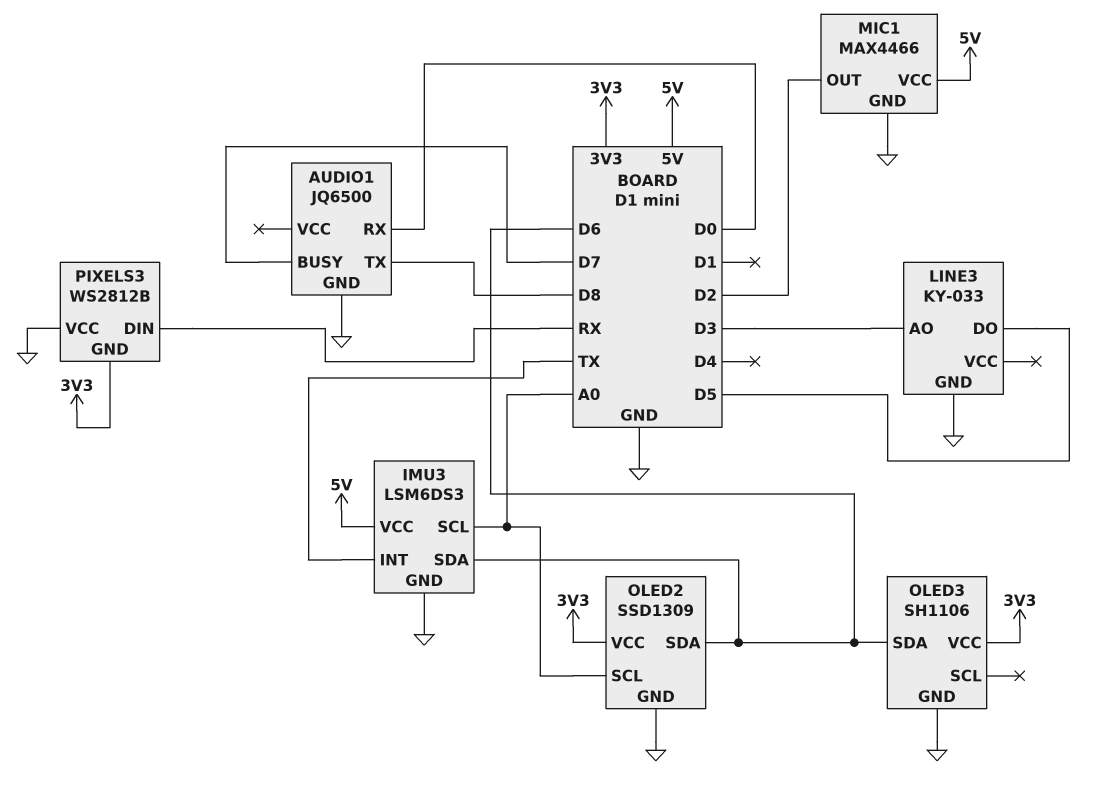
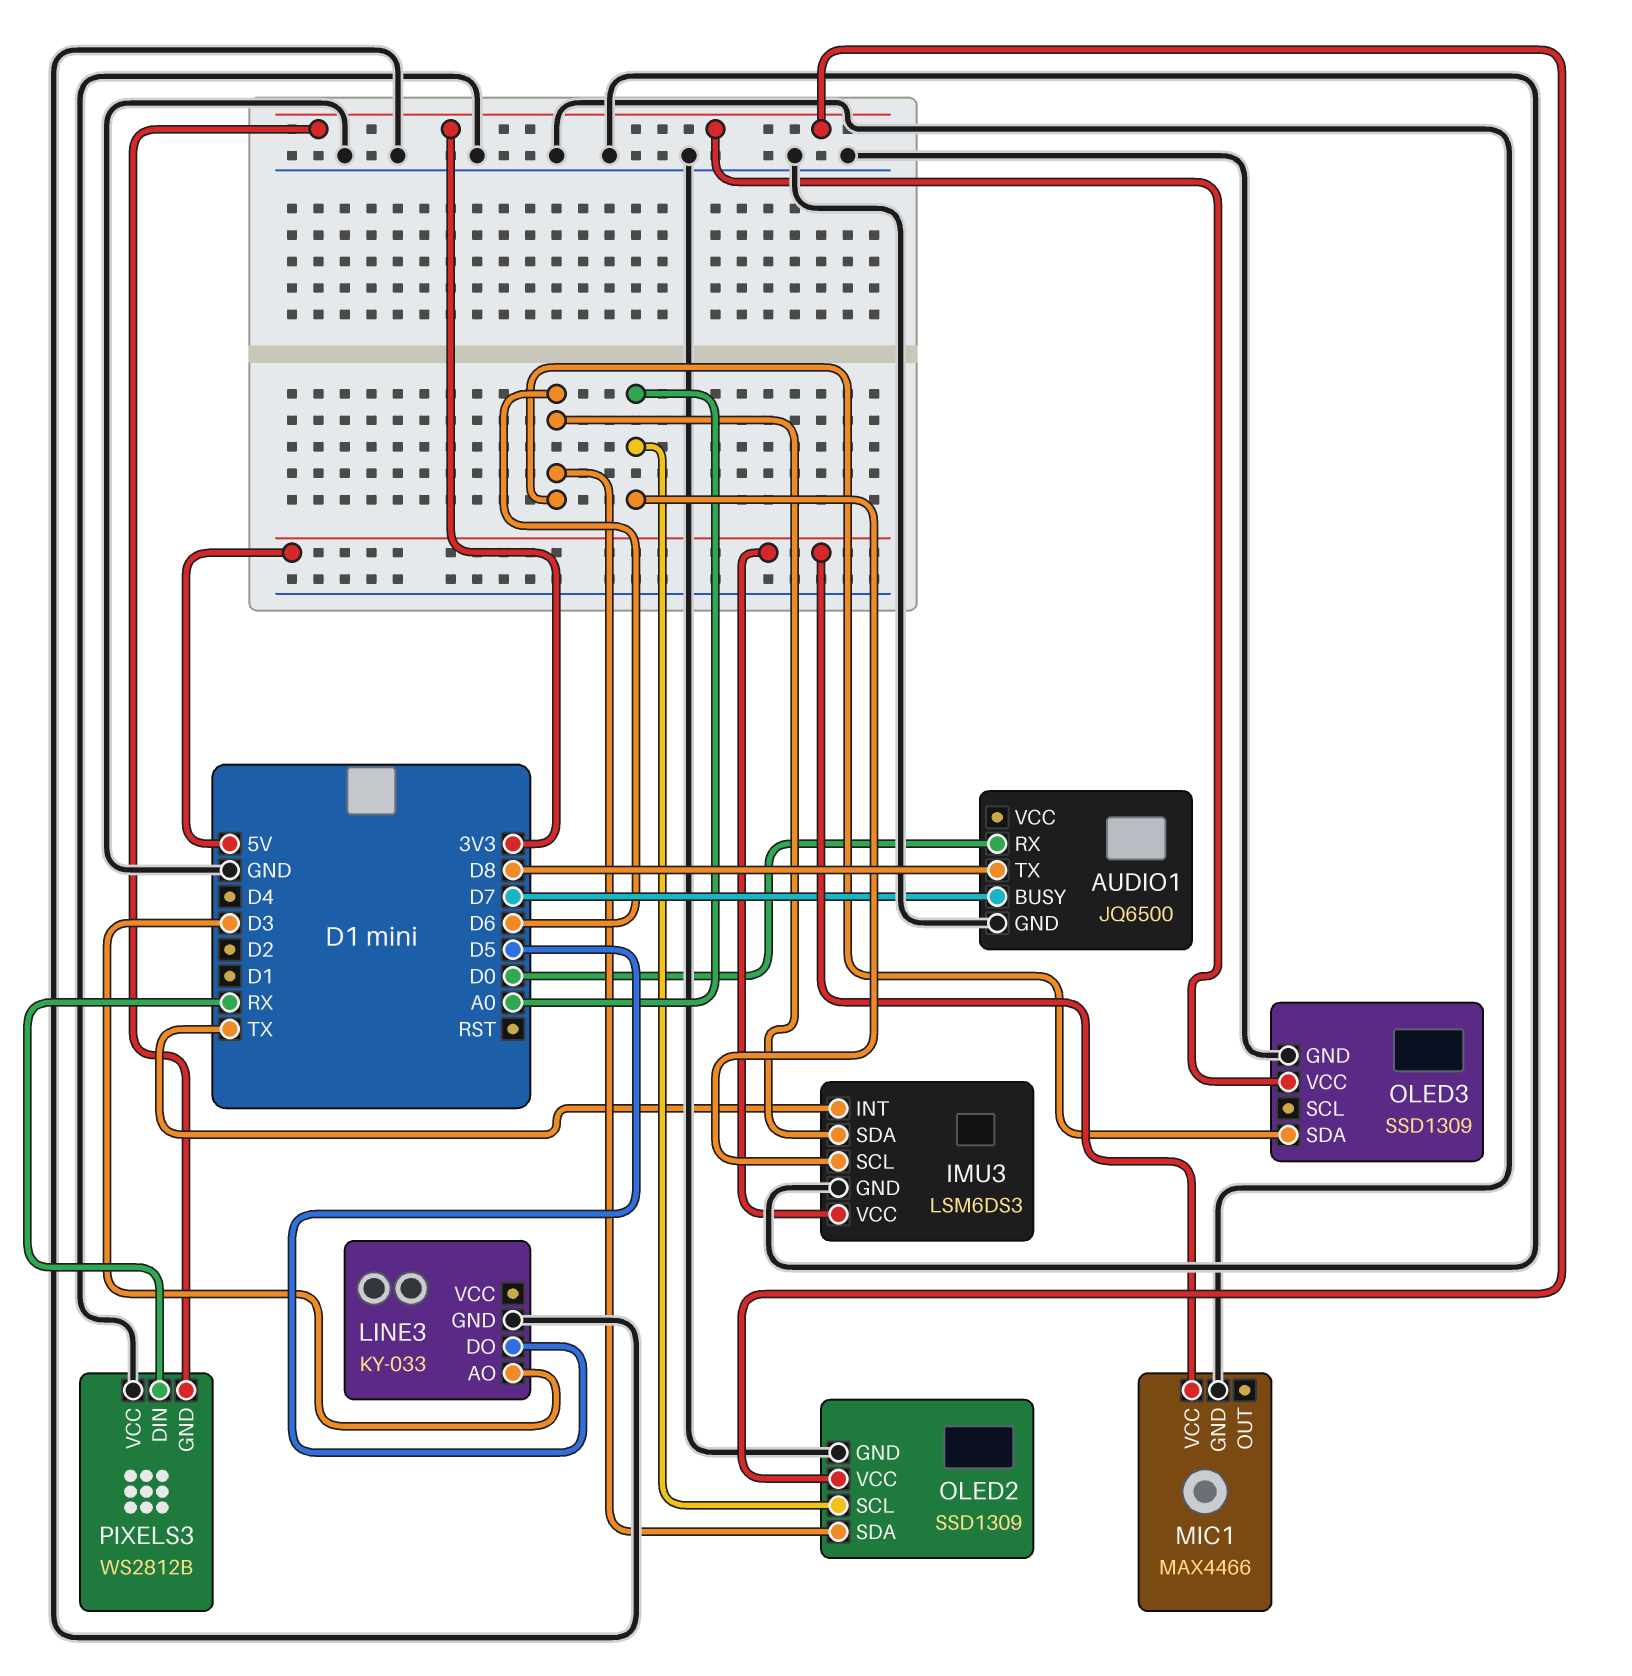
MIC1 pin OUT: D2 -> none
OLED3: SH1106 -> SSD1309

